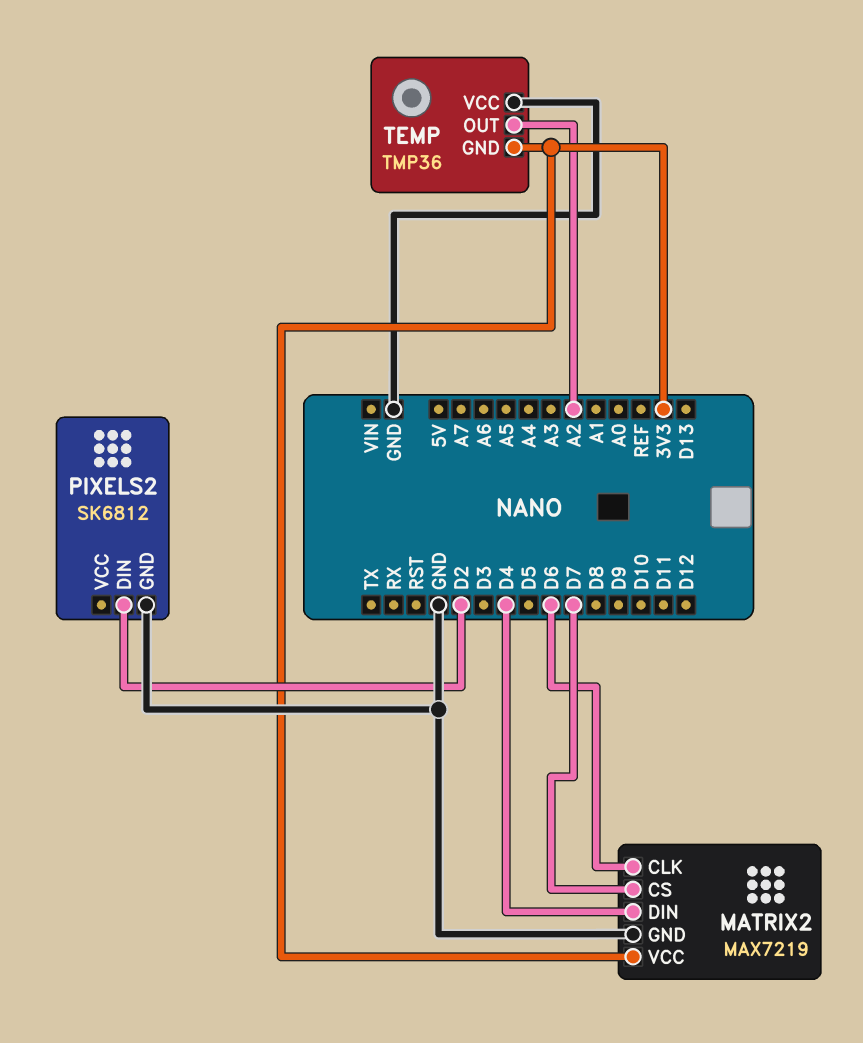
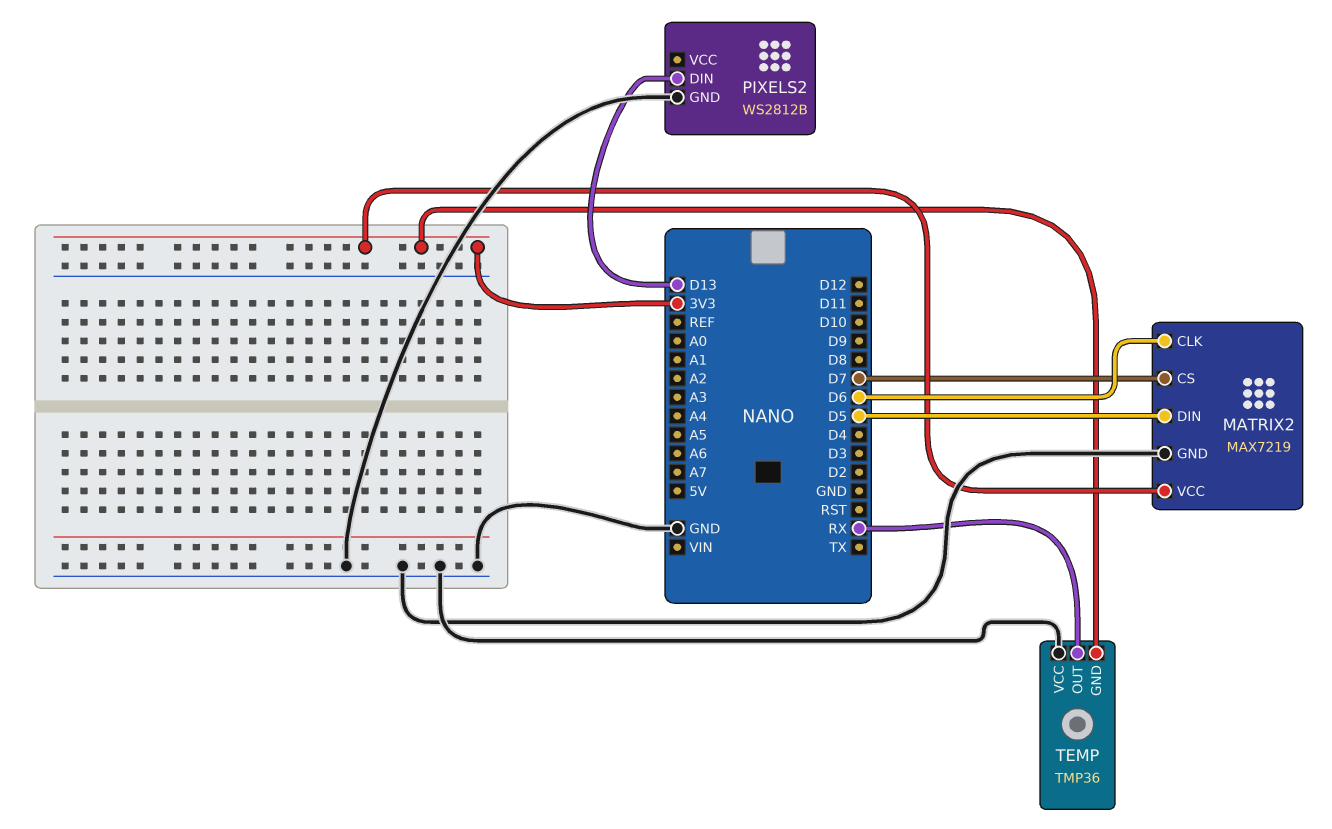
MATRIX2 pin DIN: D4 -> D5
PIXELS2: SK6812 -> WS2812B
PIXELS2 pin DIN: D2 -> D13
TEMP pin OUT: A2 -> RX

